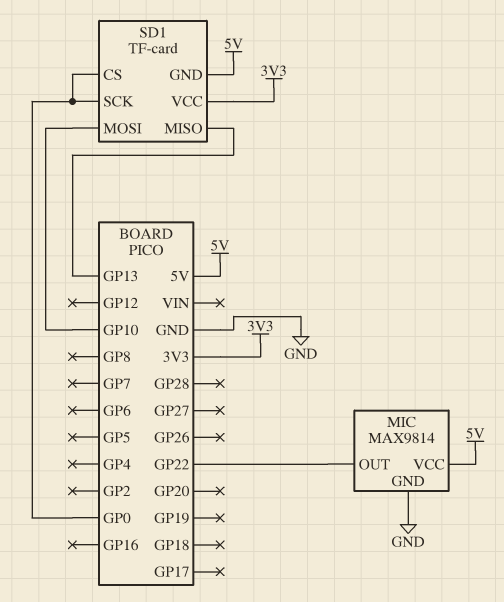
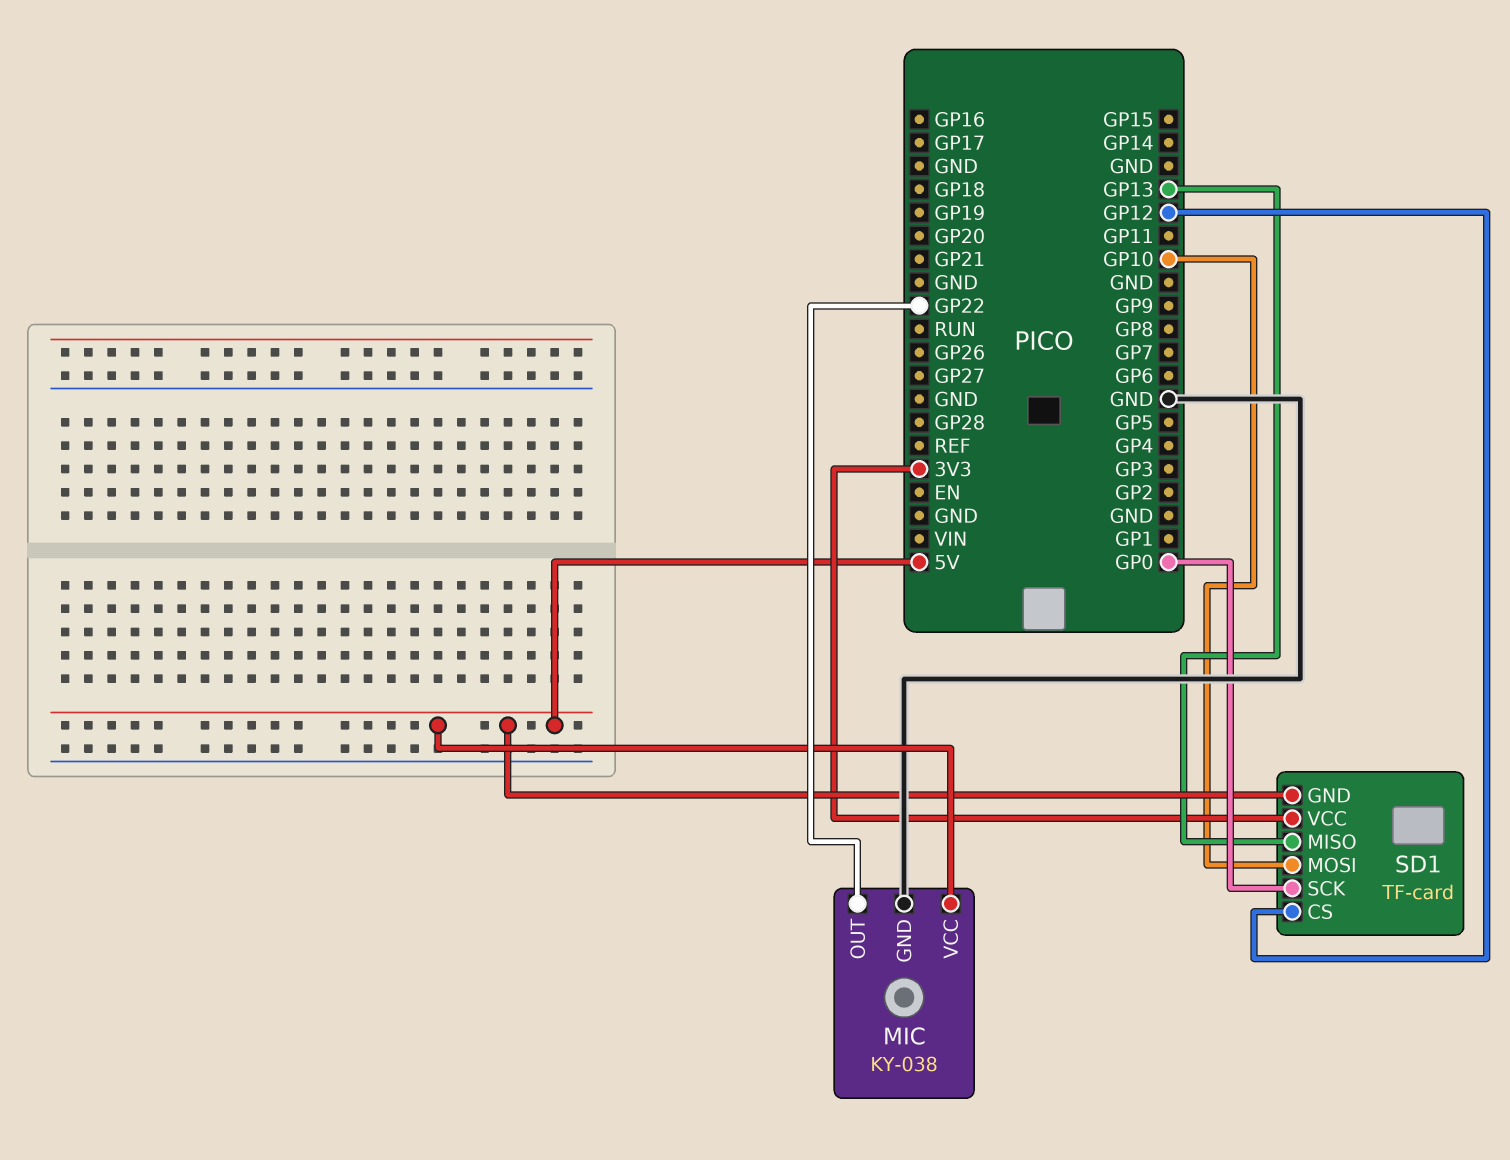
MIC: MAX9814 -> KY-038
SD1 pin CS: GP0 -> GP12

